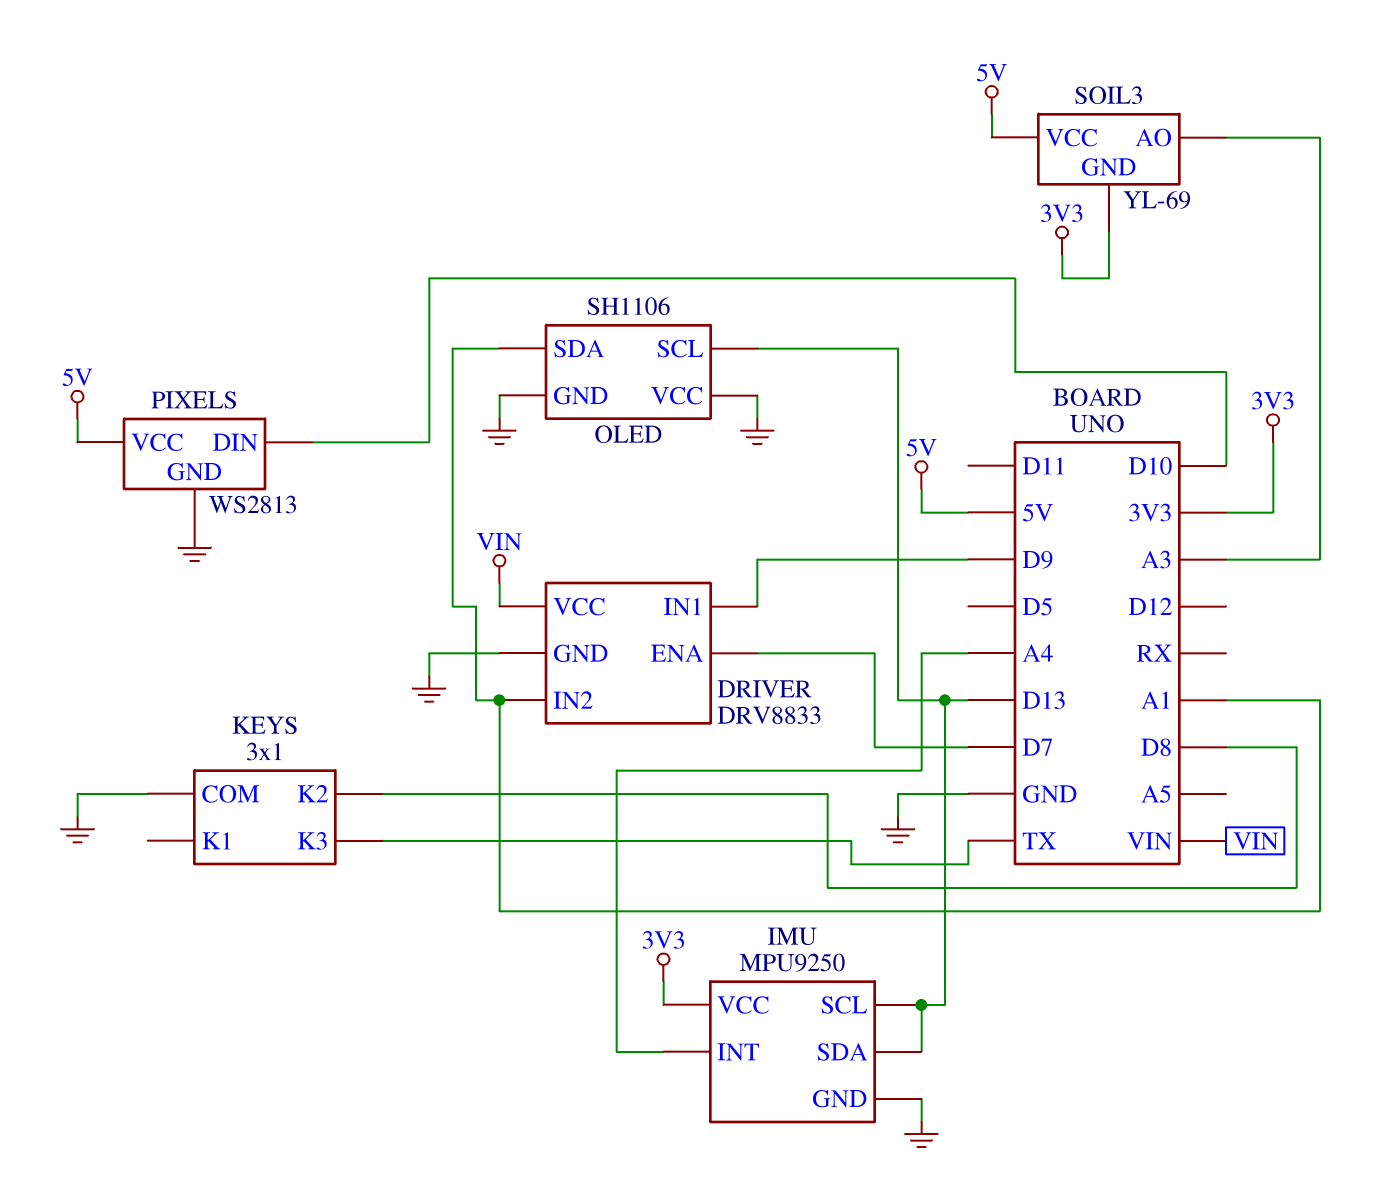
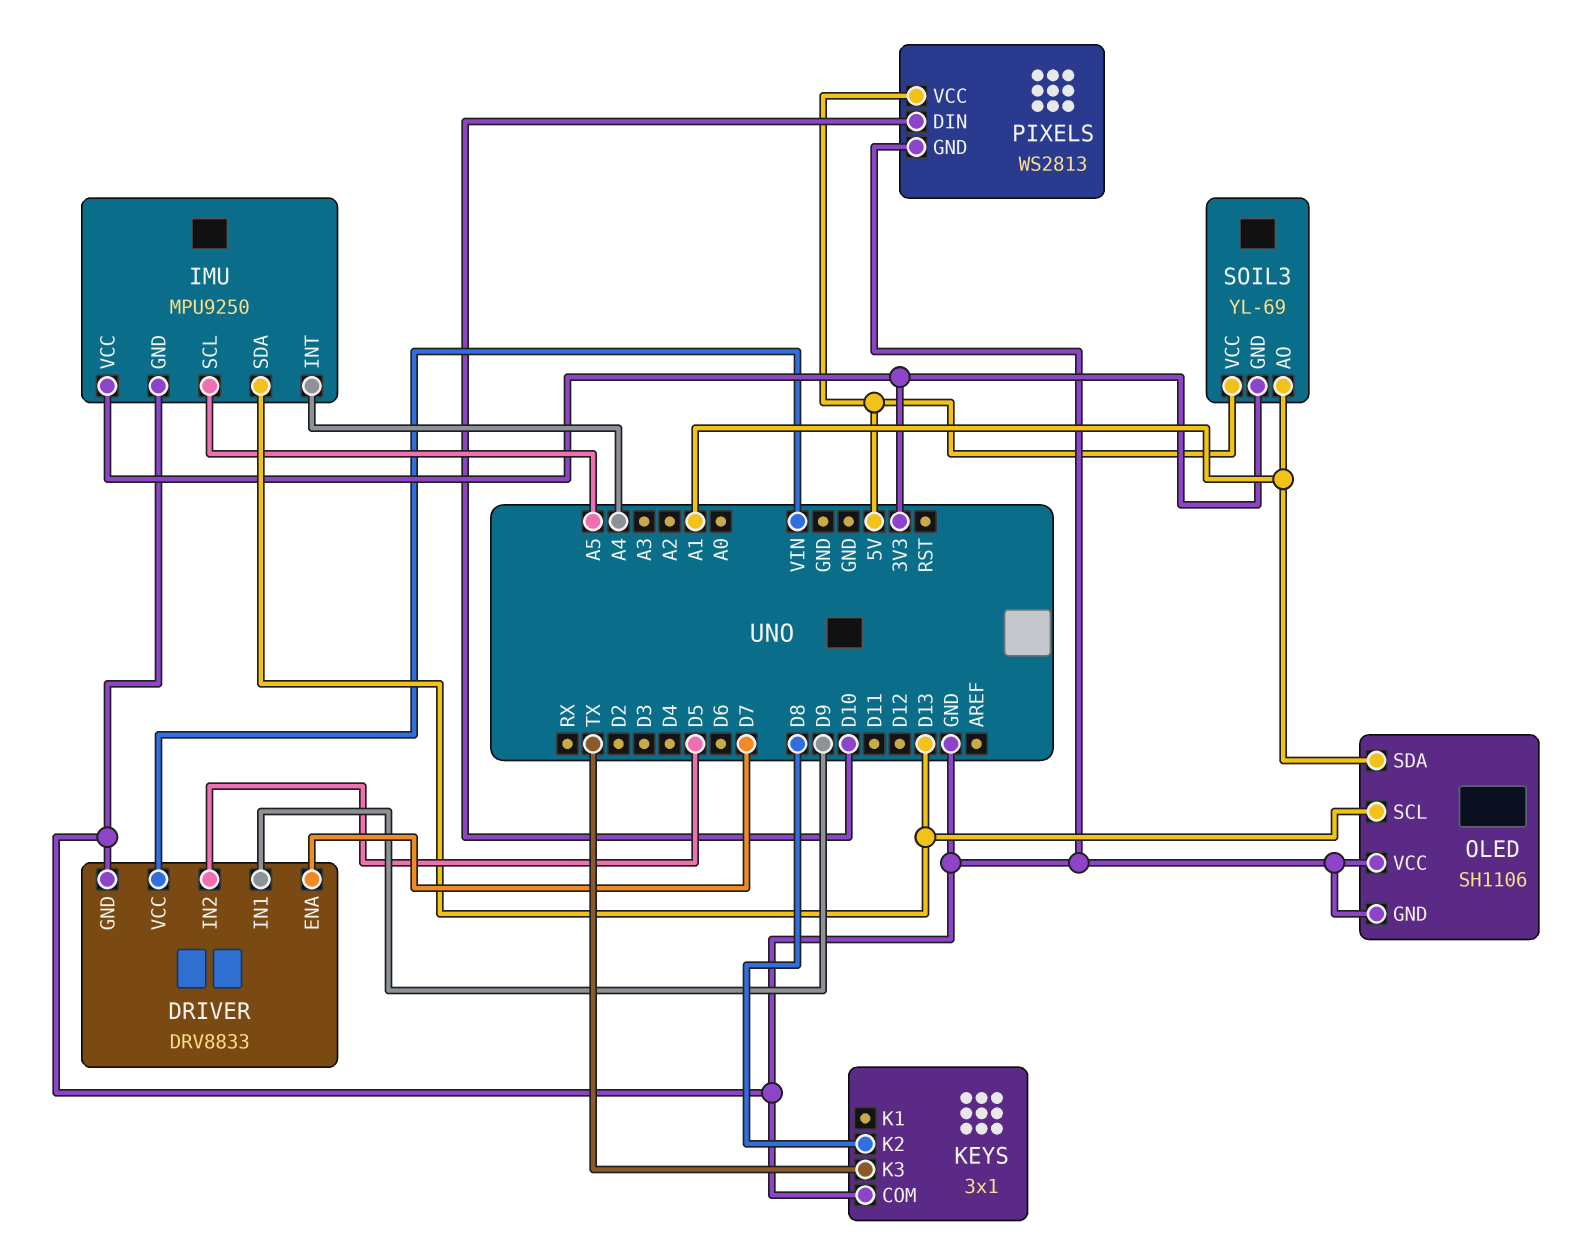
DRIVER pin IN2: A1 -> D5
IMU pin SCL: D13 -> A5
SOIL3 pin AO: A3 -> A1

